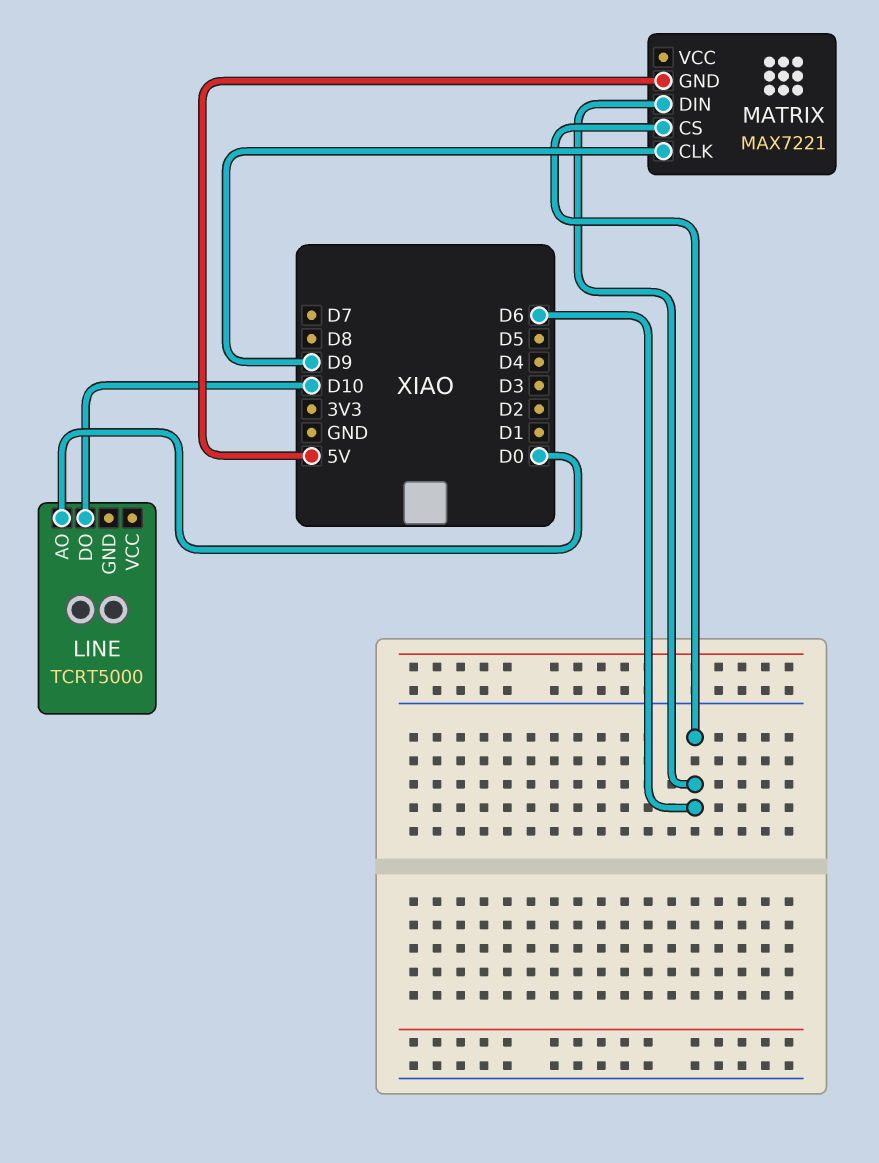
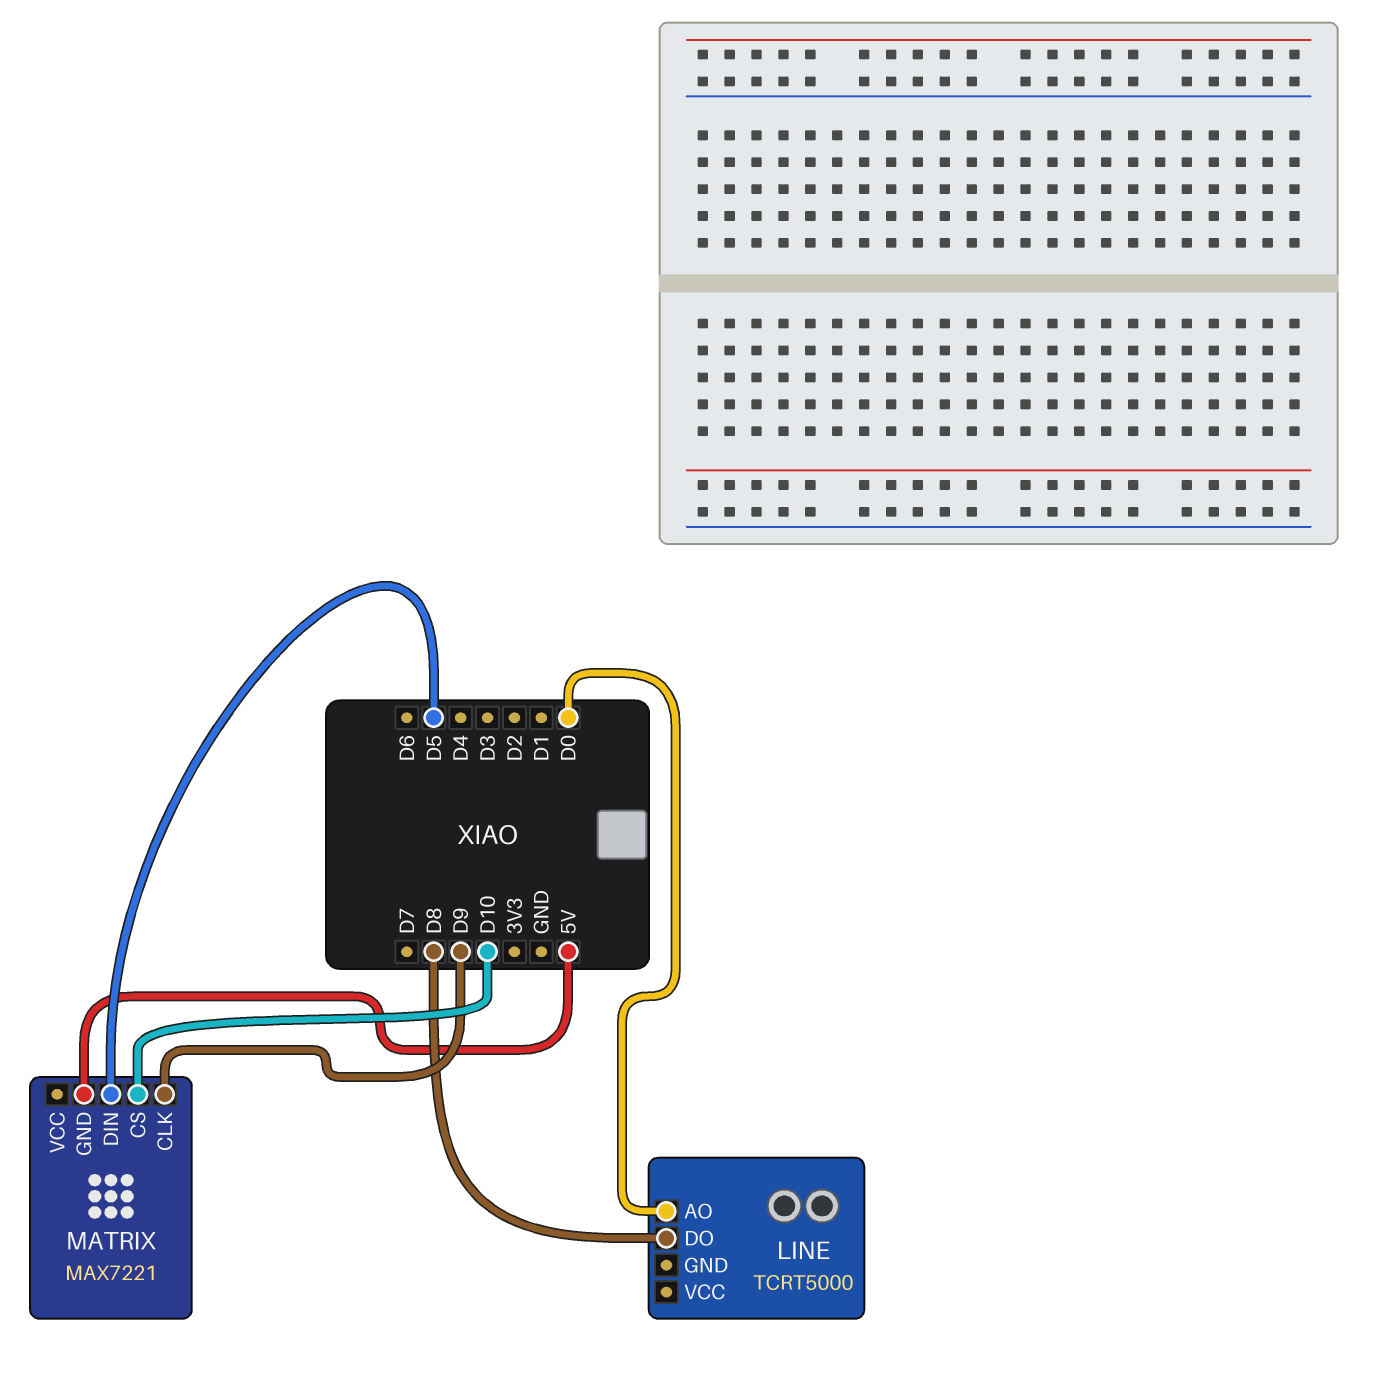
LINE pin DO: D10 -> D8
MATRIX pin CS: D6 -> D10
MATRIX pin DIN: D6 -> D5

